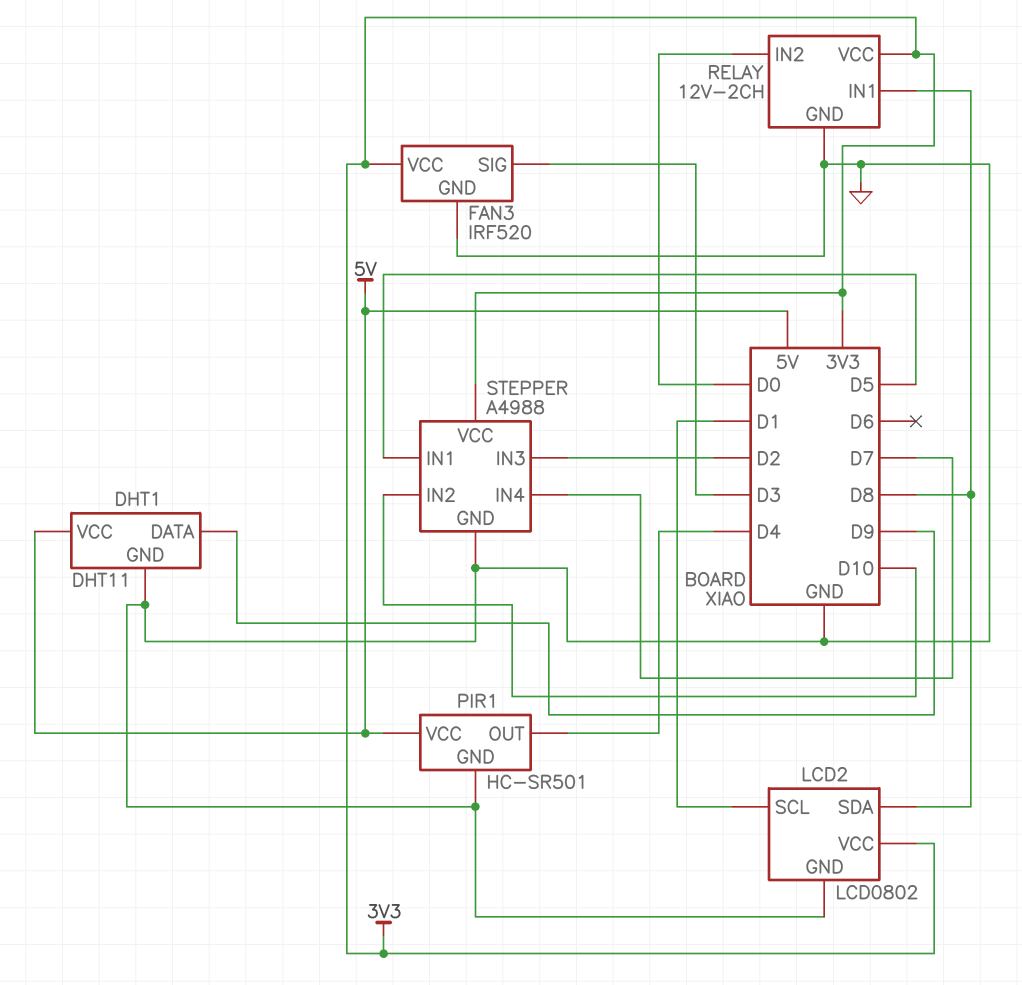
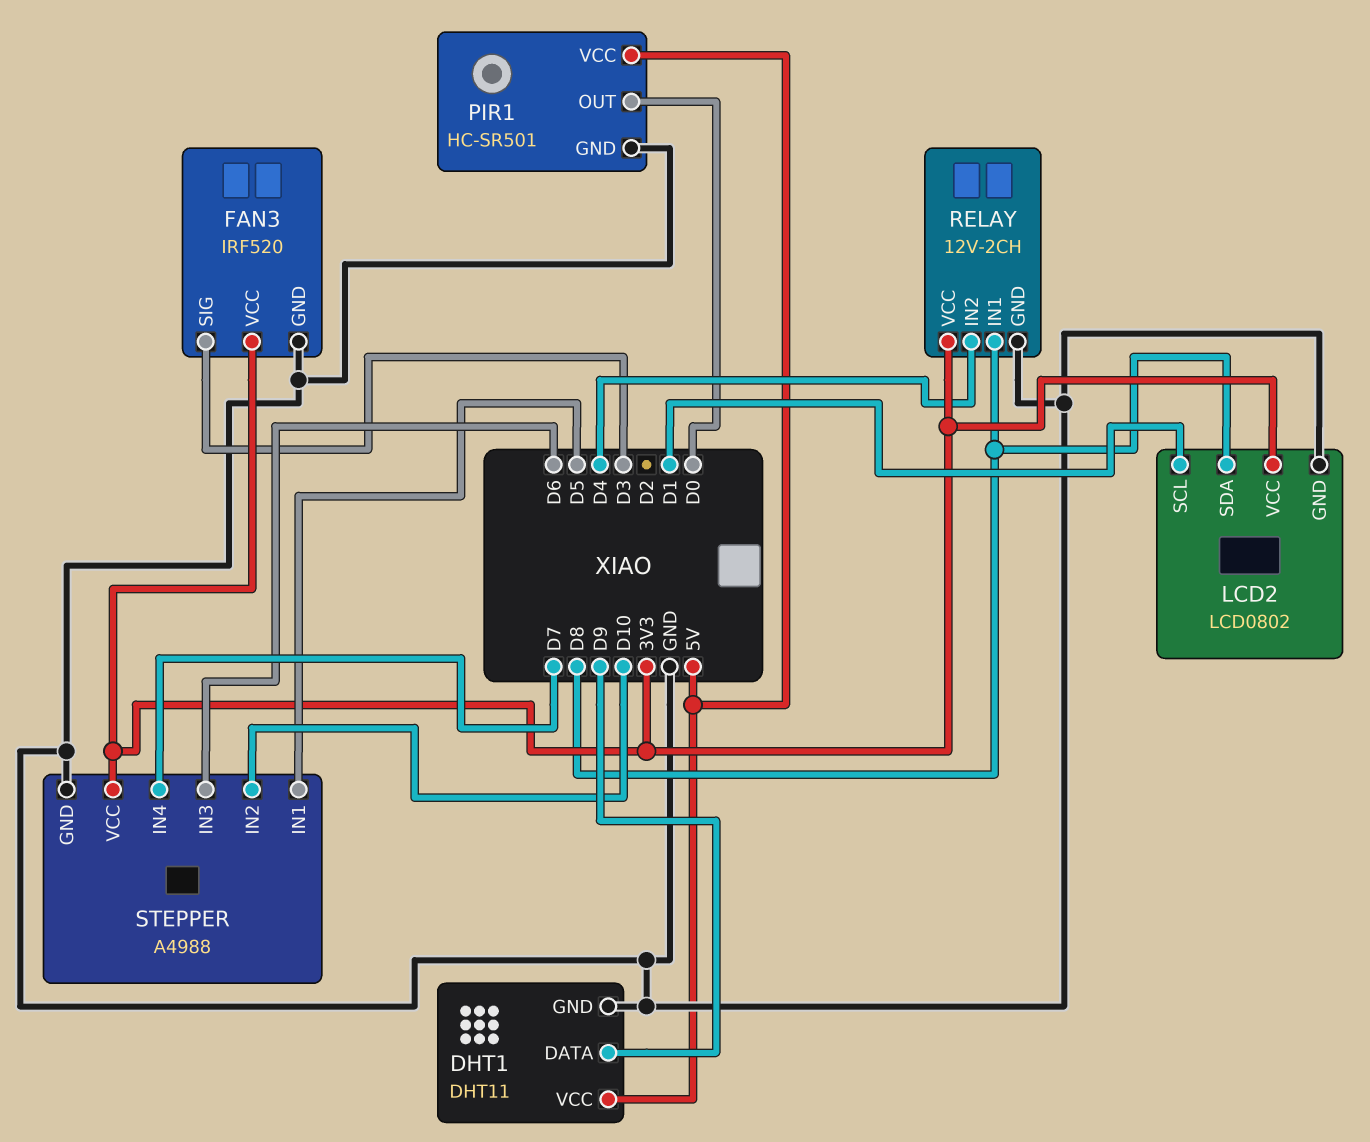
PIR1 pin OUT: D4 -> D0
RELAY pin IN2: D0 -> D4
STEPPER pin IN3: D2 -> D6

